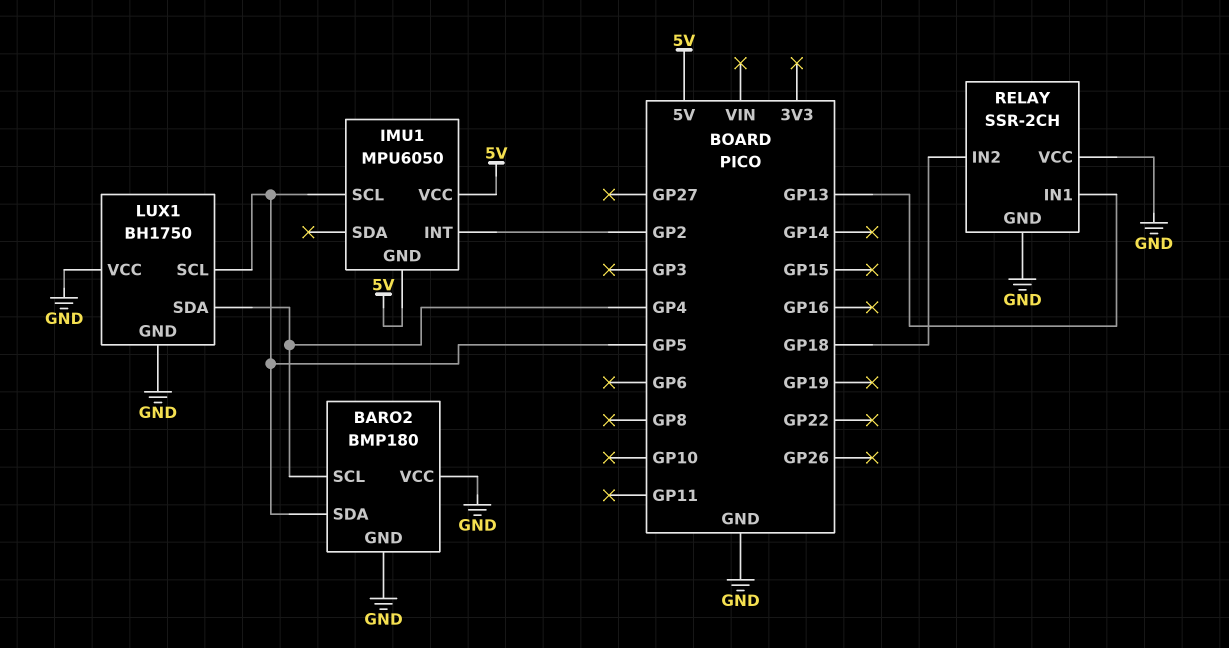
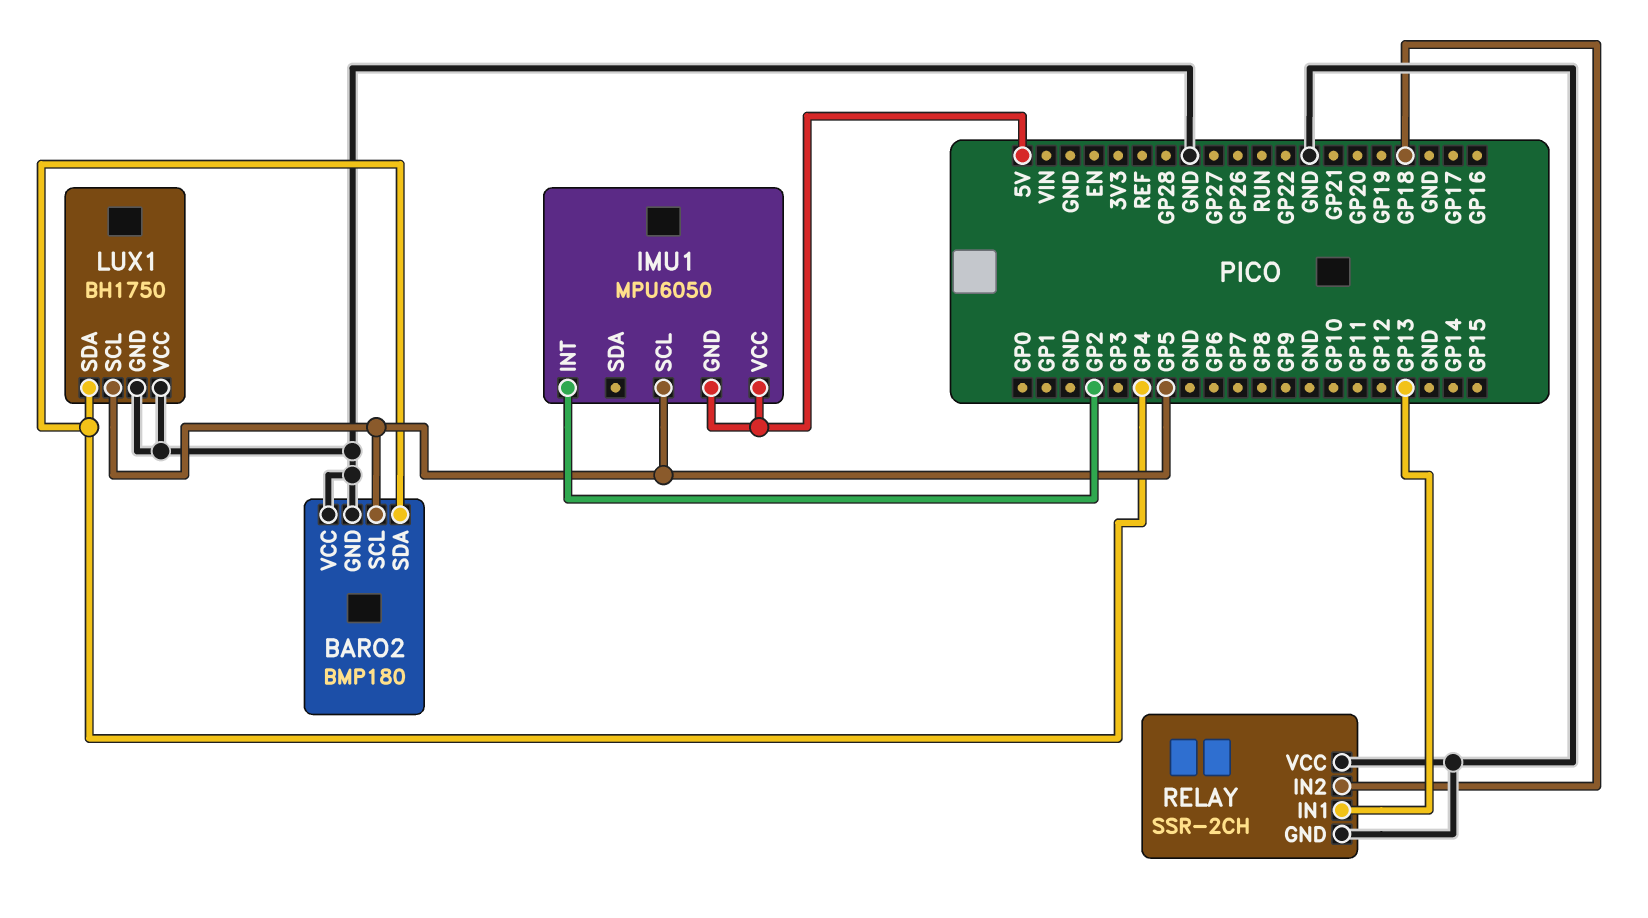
BARO2 pin SCL: GP4 -> GP5
BARO2 pin SDA: GP5 -> GP4

